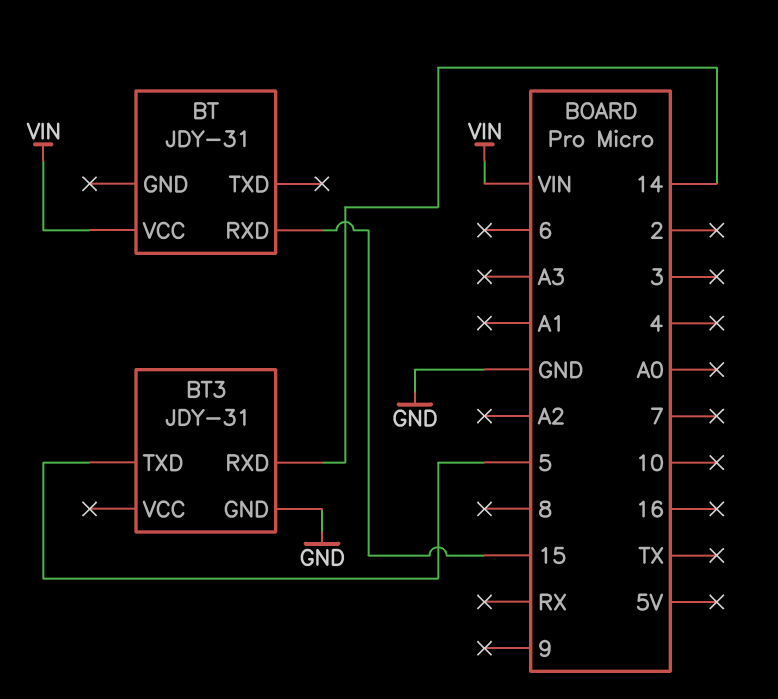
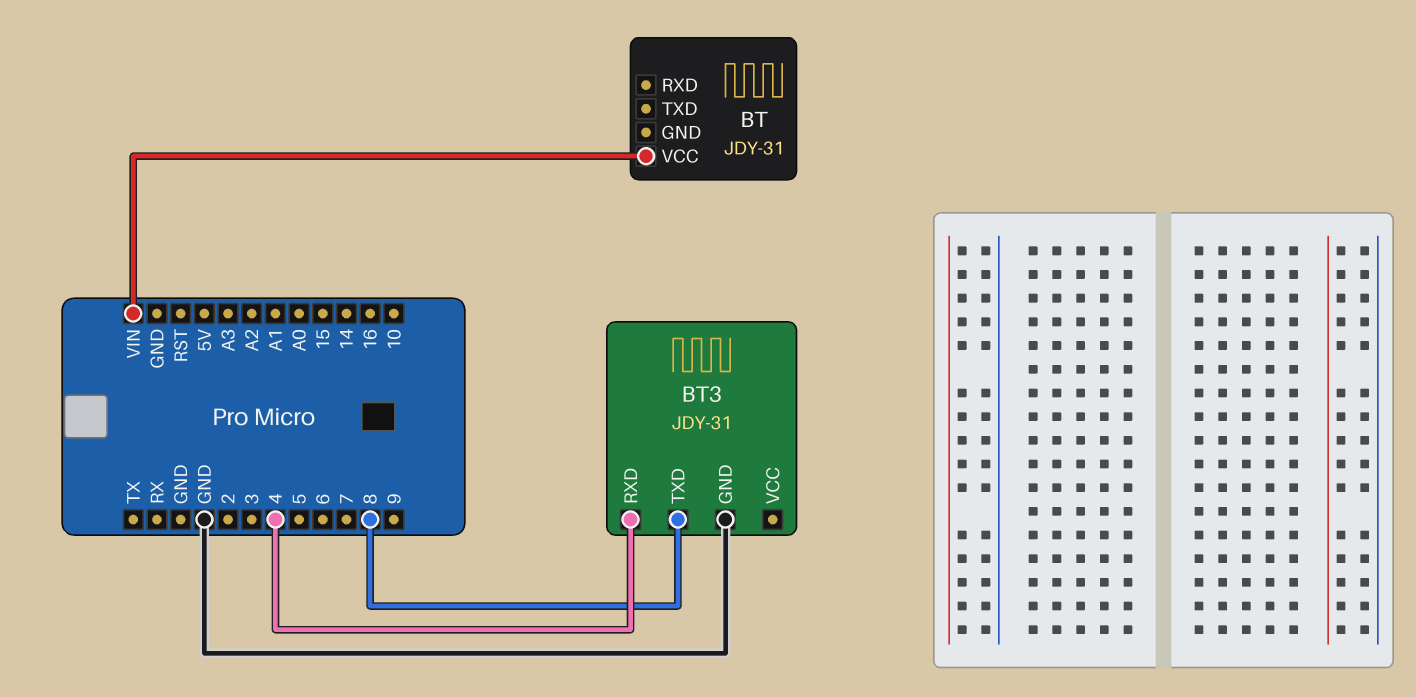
BT pin RXD: 15 -> none
BT3 pin RXD: 14 -> 4
BT3 pin TXD: 5 -> 8

